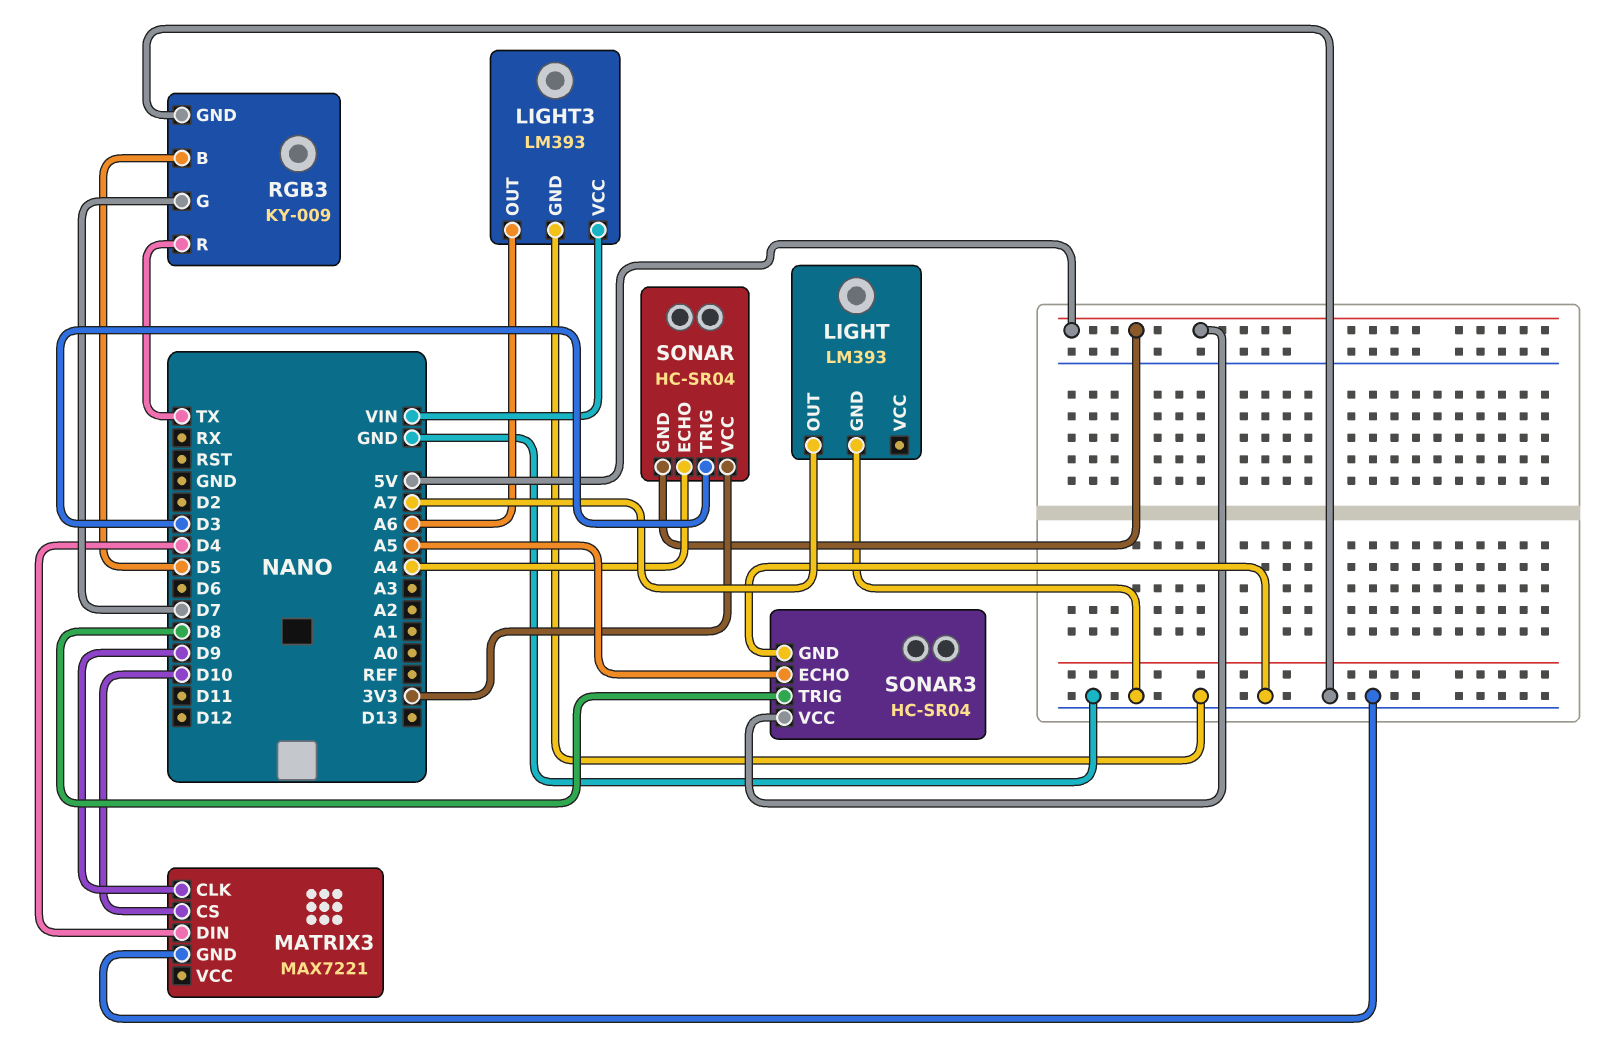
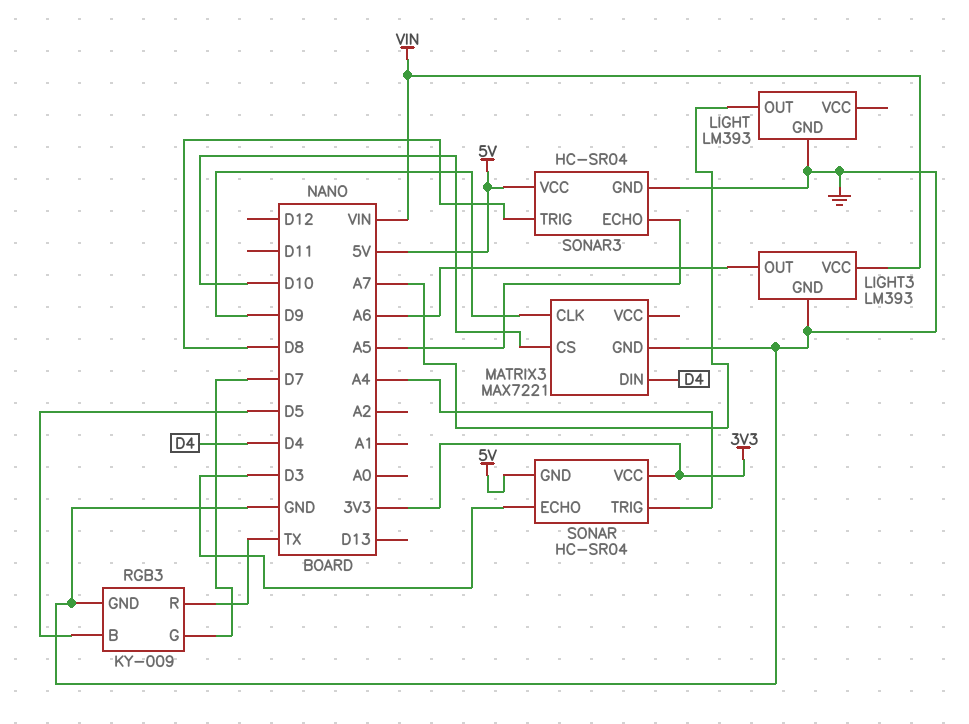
SONAR pin ECHO: A4 -> D3
SONAR pin TRIG: D3 -> A4

